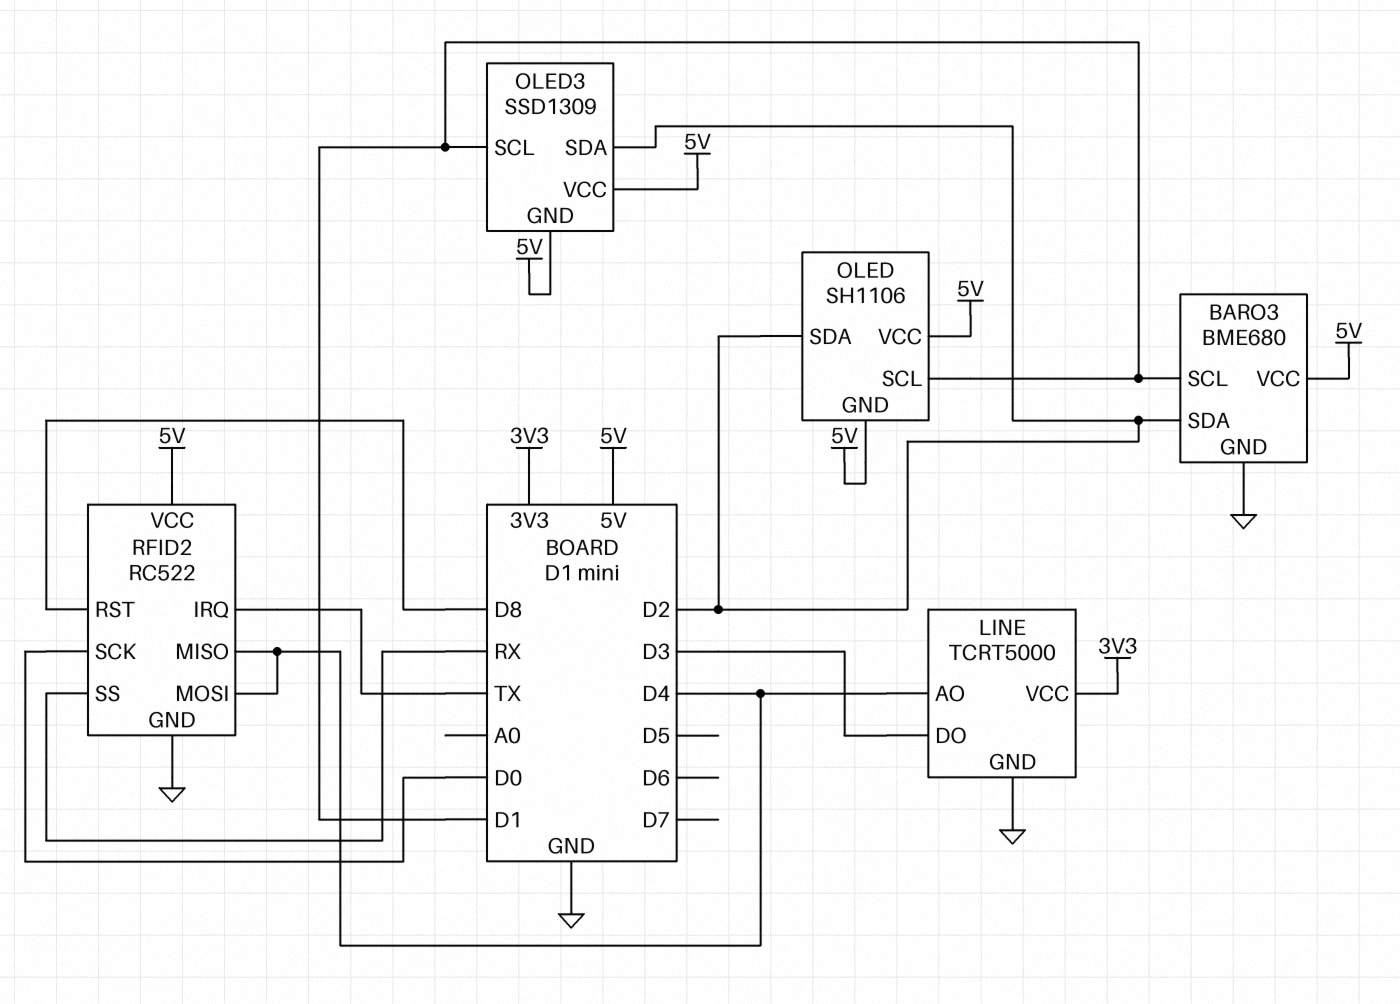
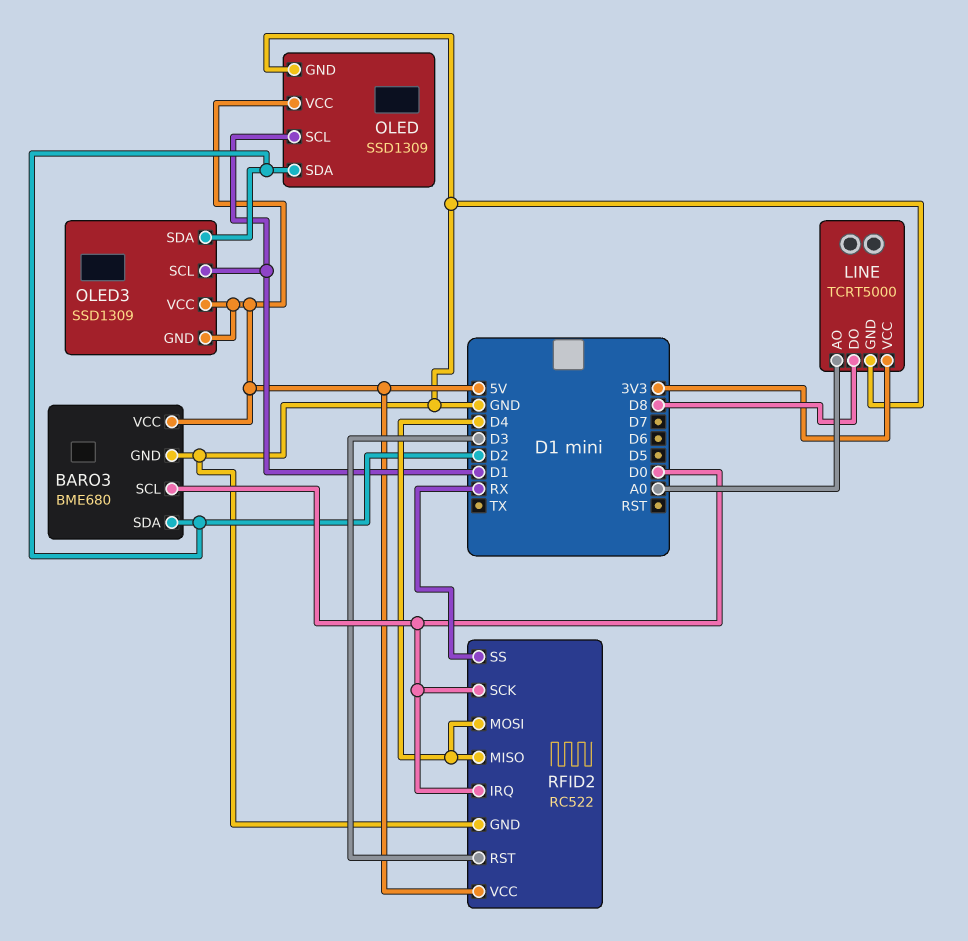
BARO3 pin SCL: D1 -> D0
LINE pin AO: D4 -> A0
LINE pin DO: D3 -> D8
OLED: SH1106 -> SSD1309
OLED pin GND: 5V -> GND
RFID2 pin IRQ: TX -> D0
RFID2 pin RST: D8 -> D3

